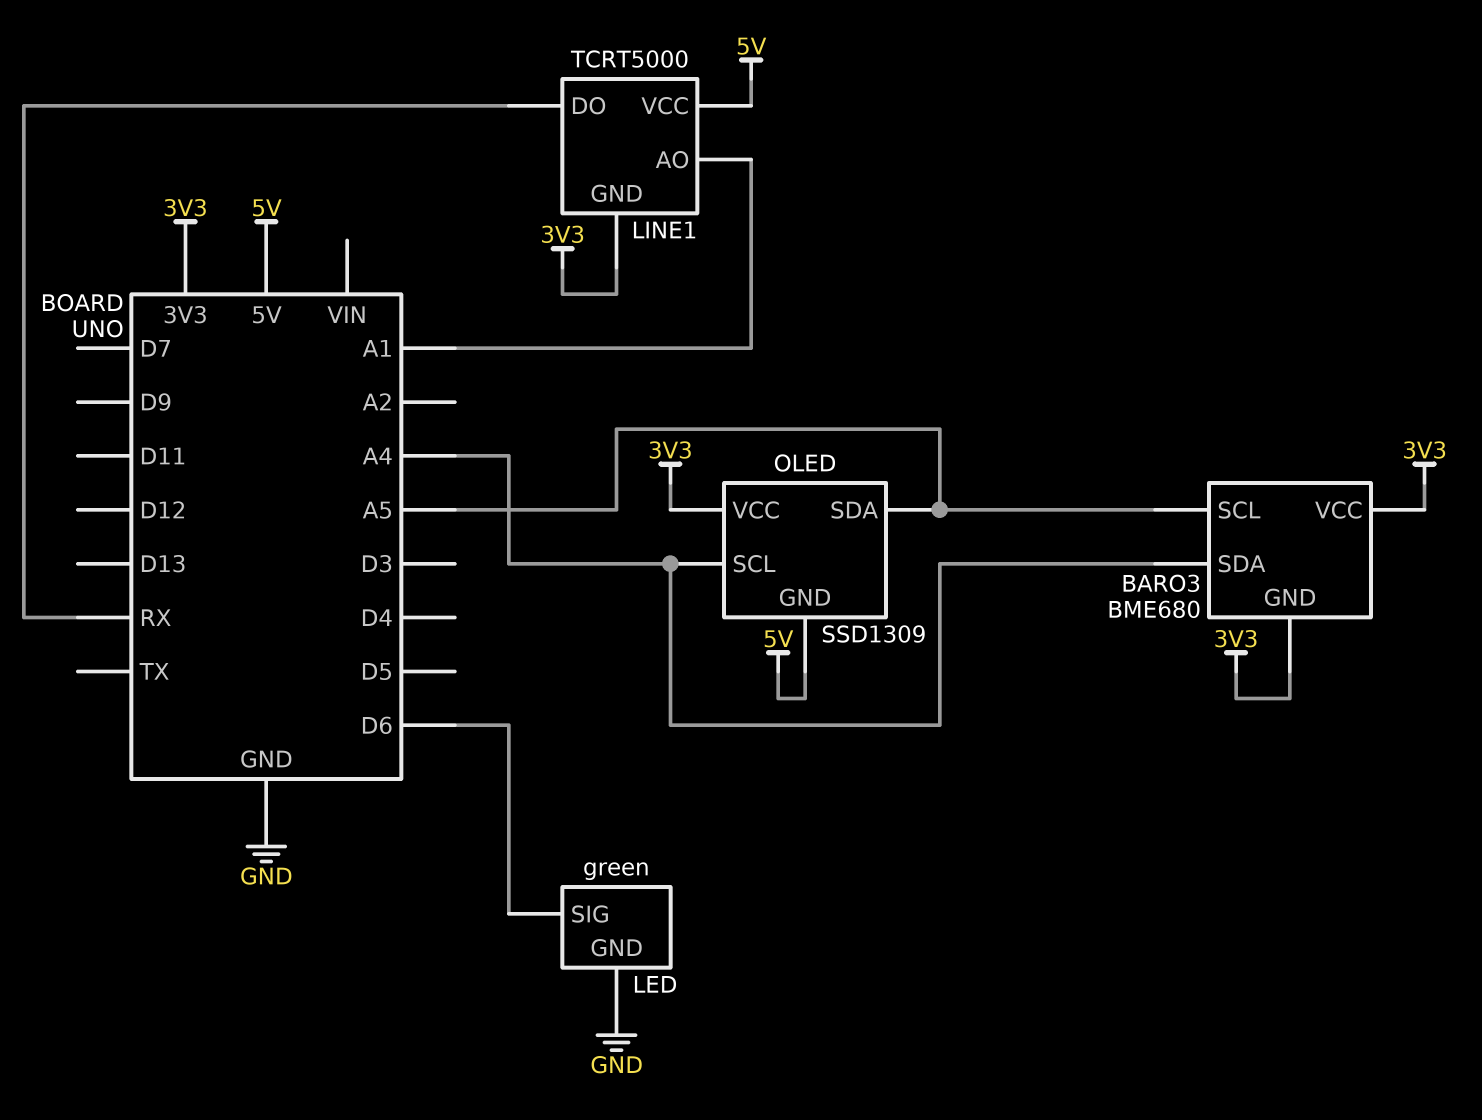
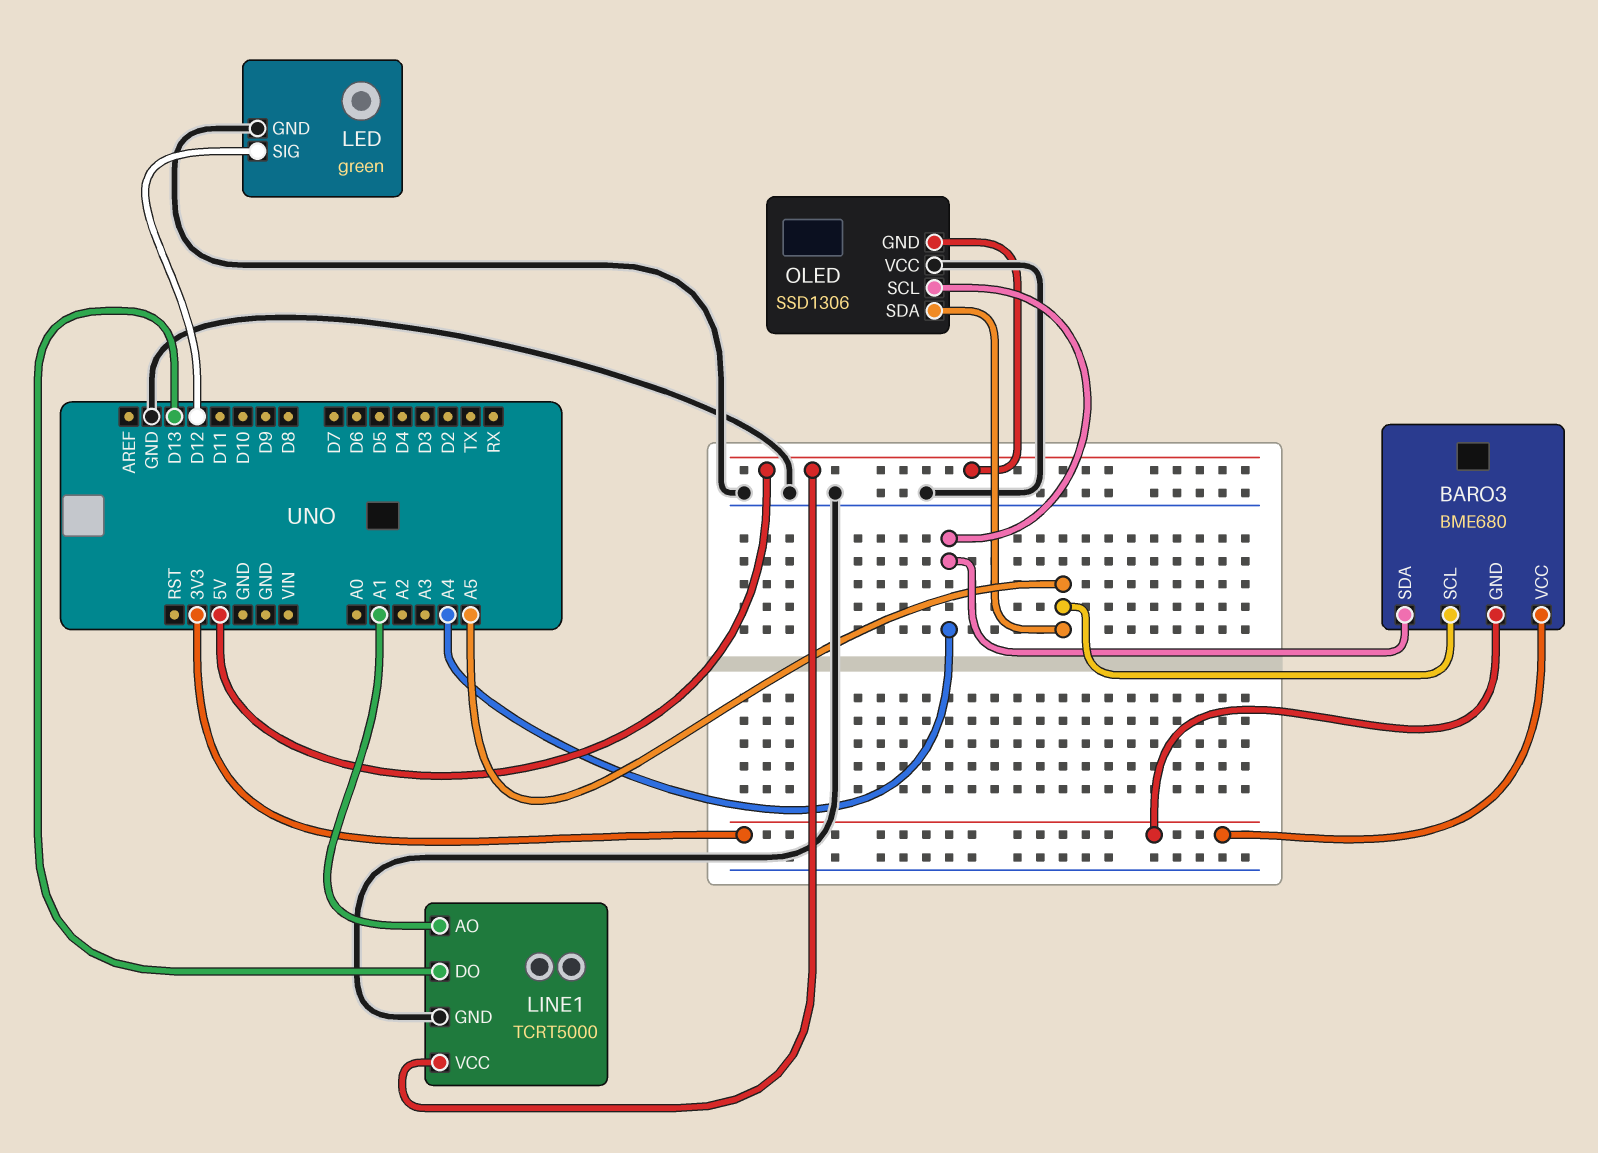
LED pin SIG: D6 -> D12
LINE1 pin DO: RX -> D13
LINE1 pin GND: 3V3 -> GND
OLED: SSD1309 -> SSD1306
OLED pin VCC: 3V3 -> GND

